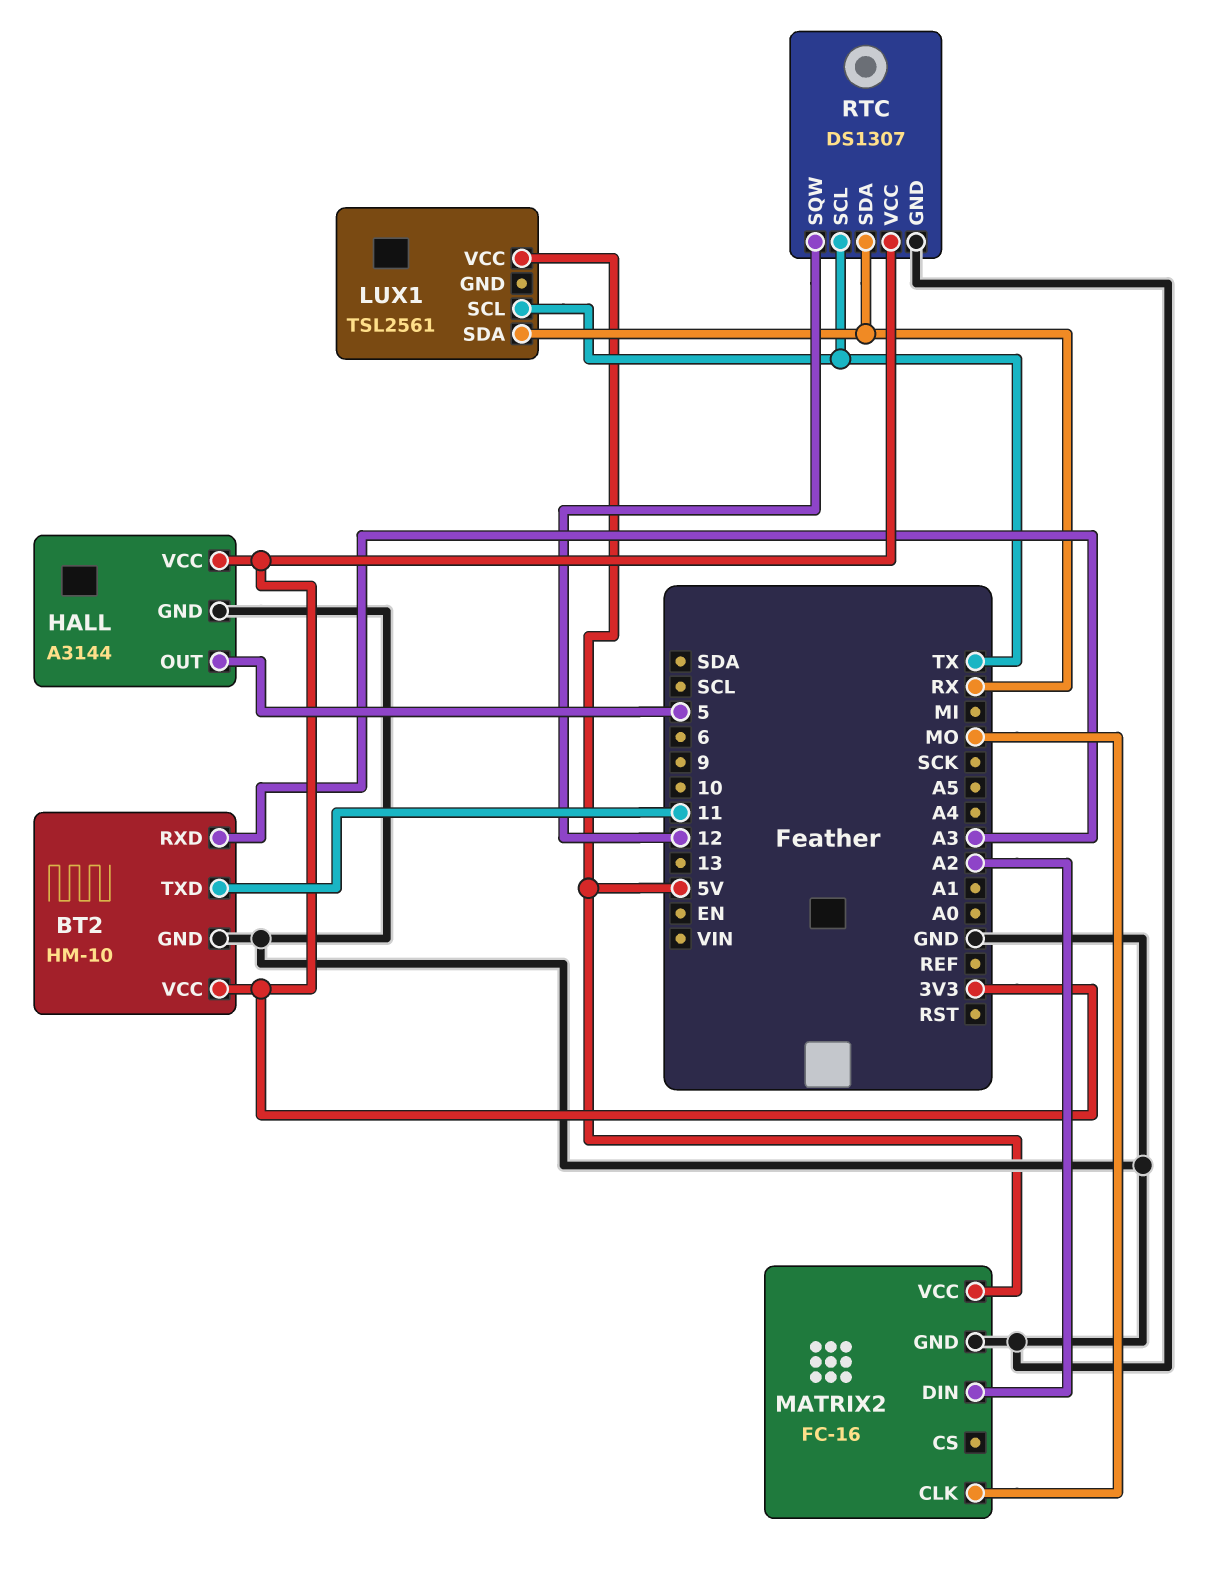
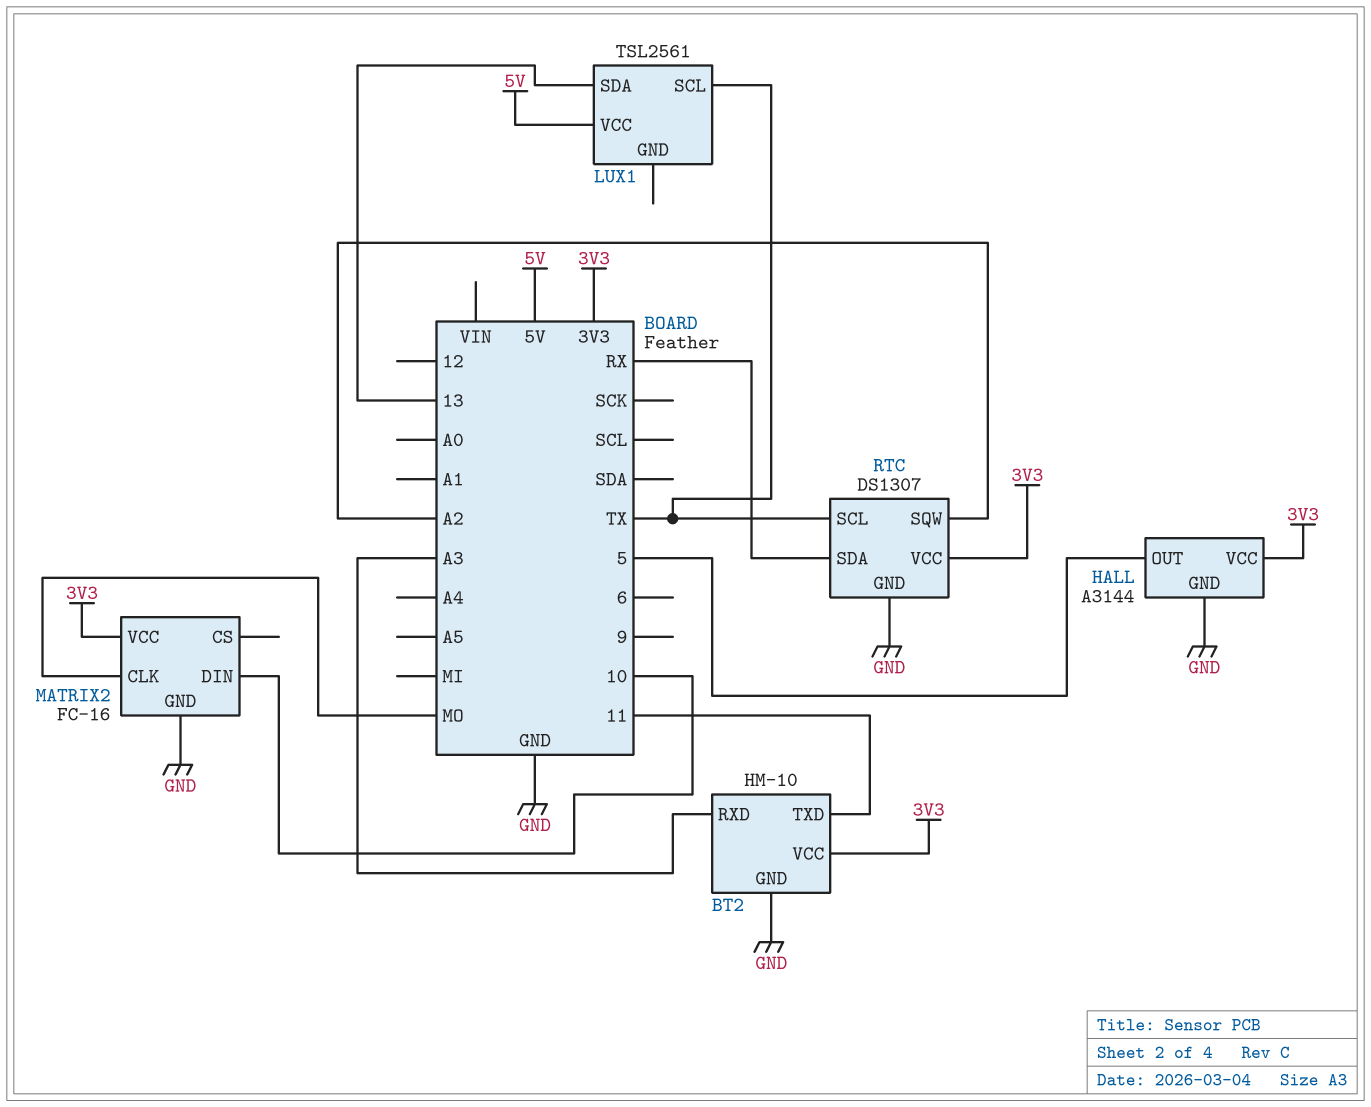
LUX1 pin SDA: RX -> 13
MATRIX2 pin DIN: A2 -> 10
MATRIX2 pin VCC: 5V -> 3V3
RTC pin SQW: 12 -> A2

